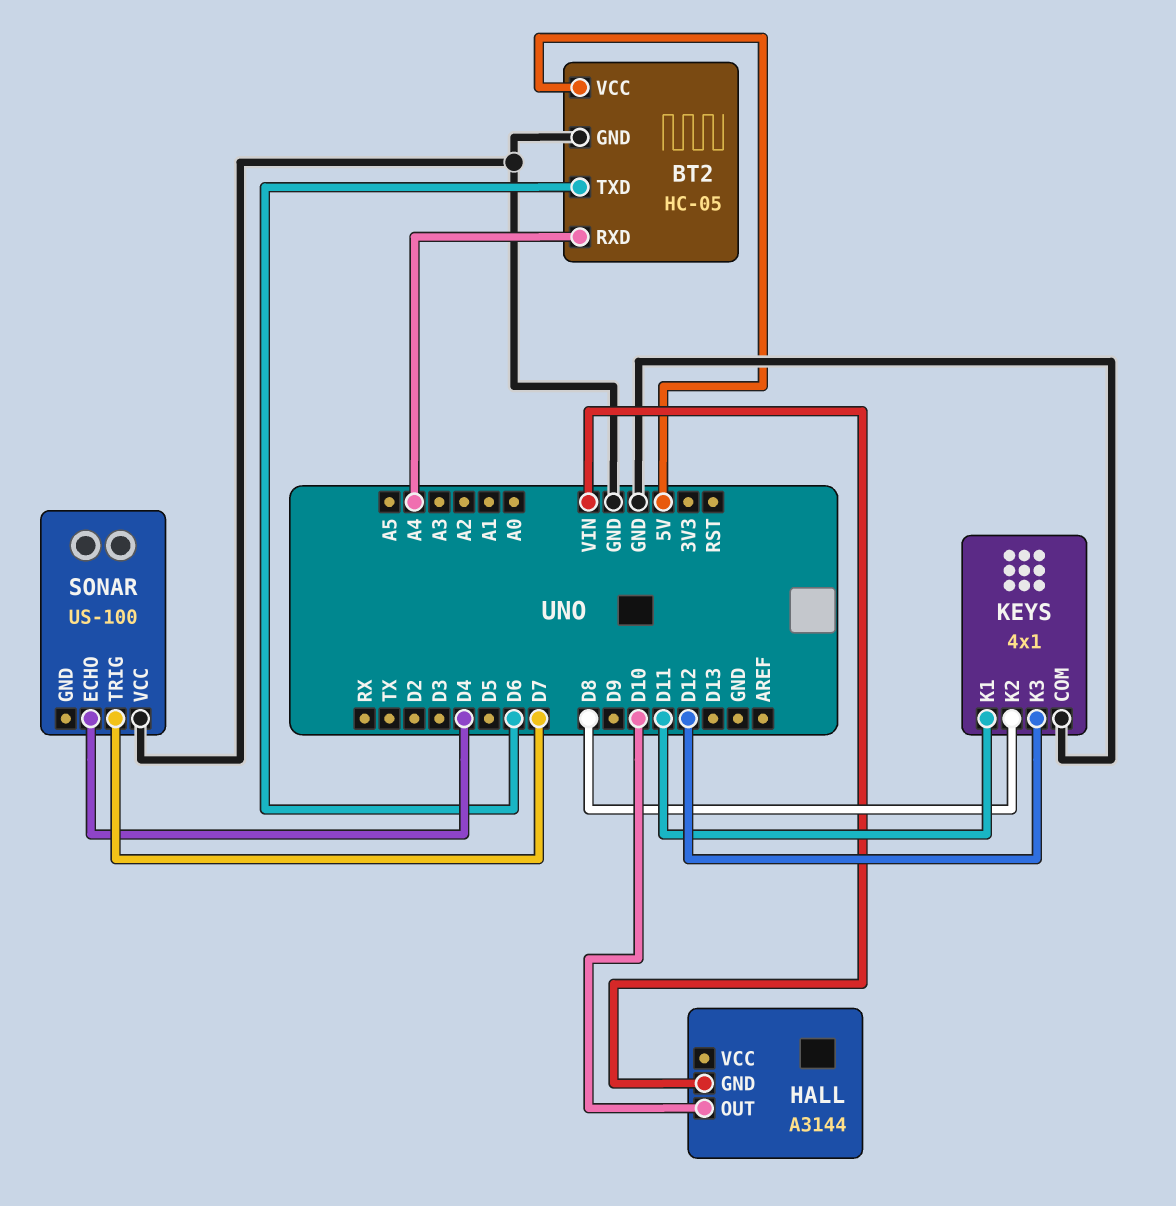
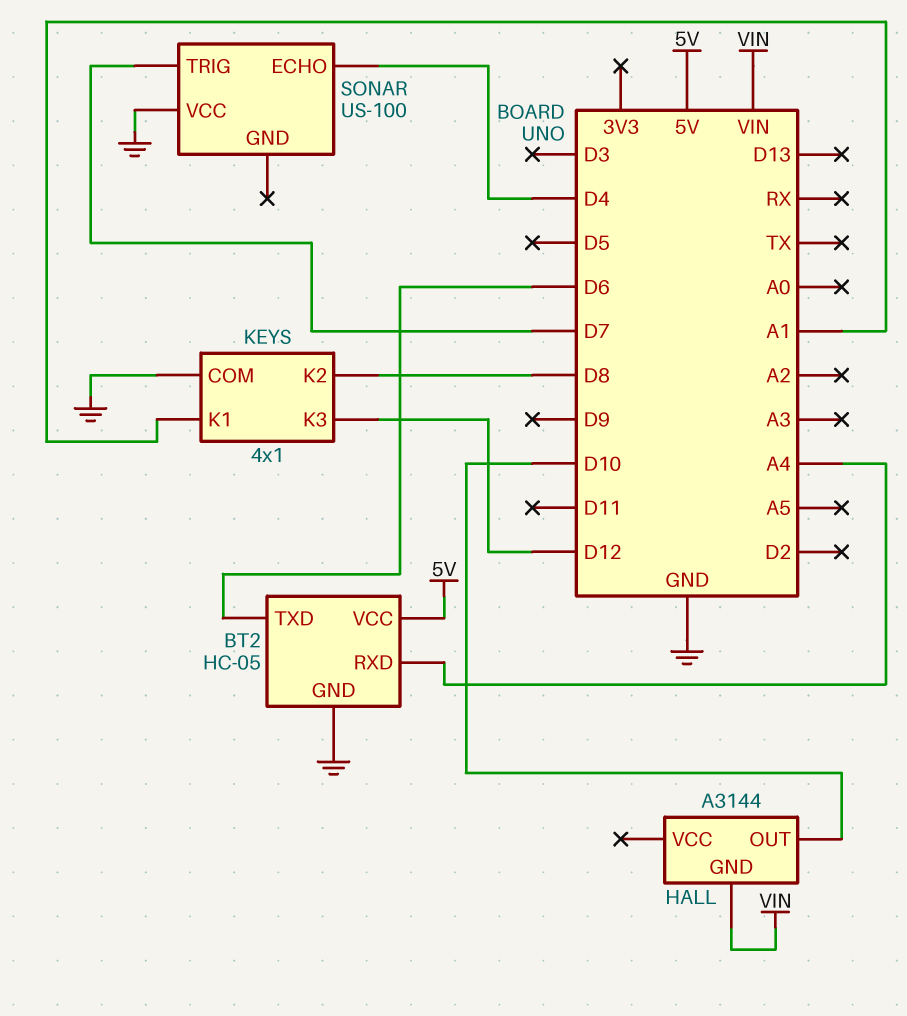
KEYS pin K1: D11 -> A1

